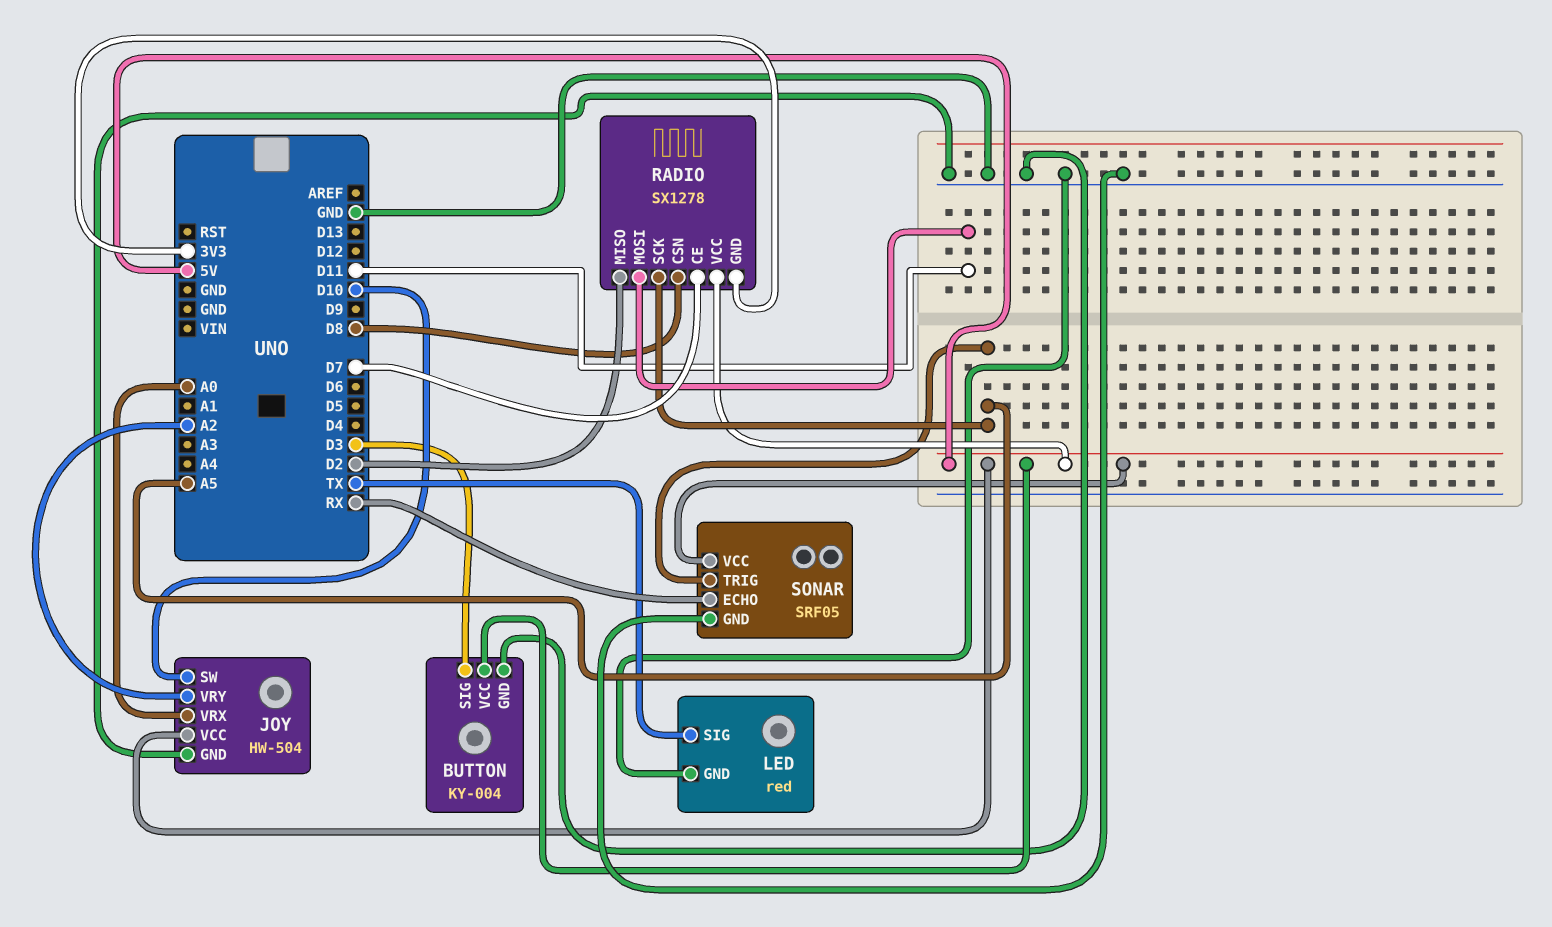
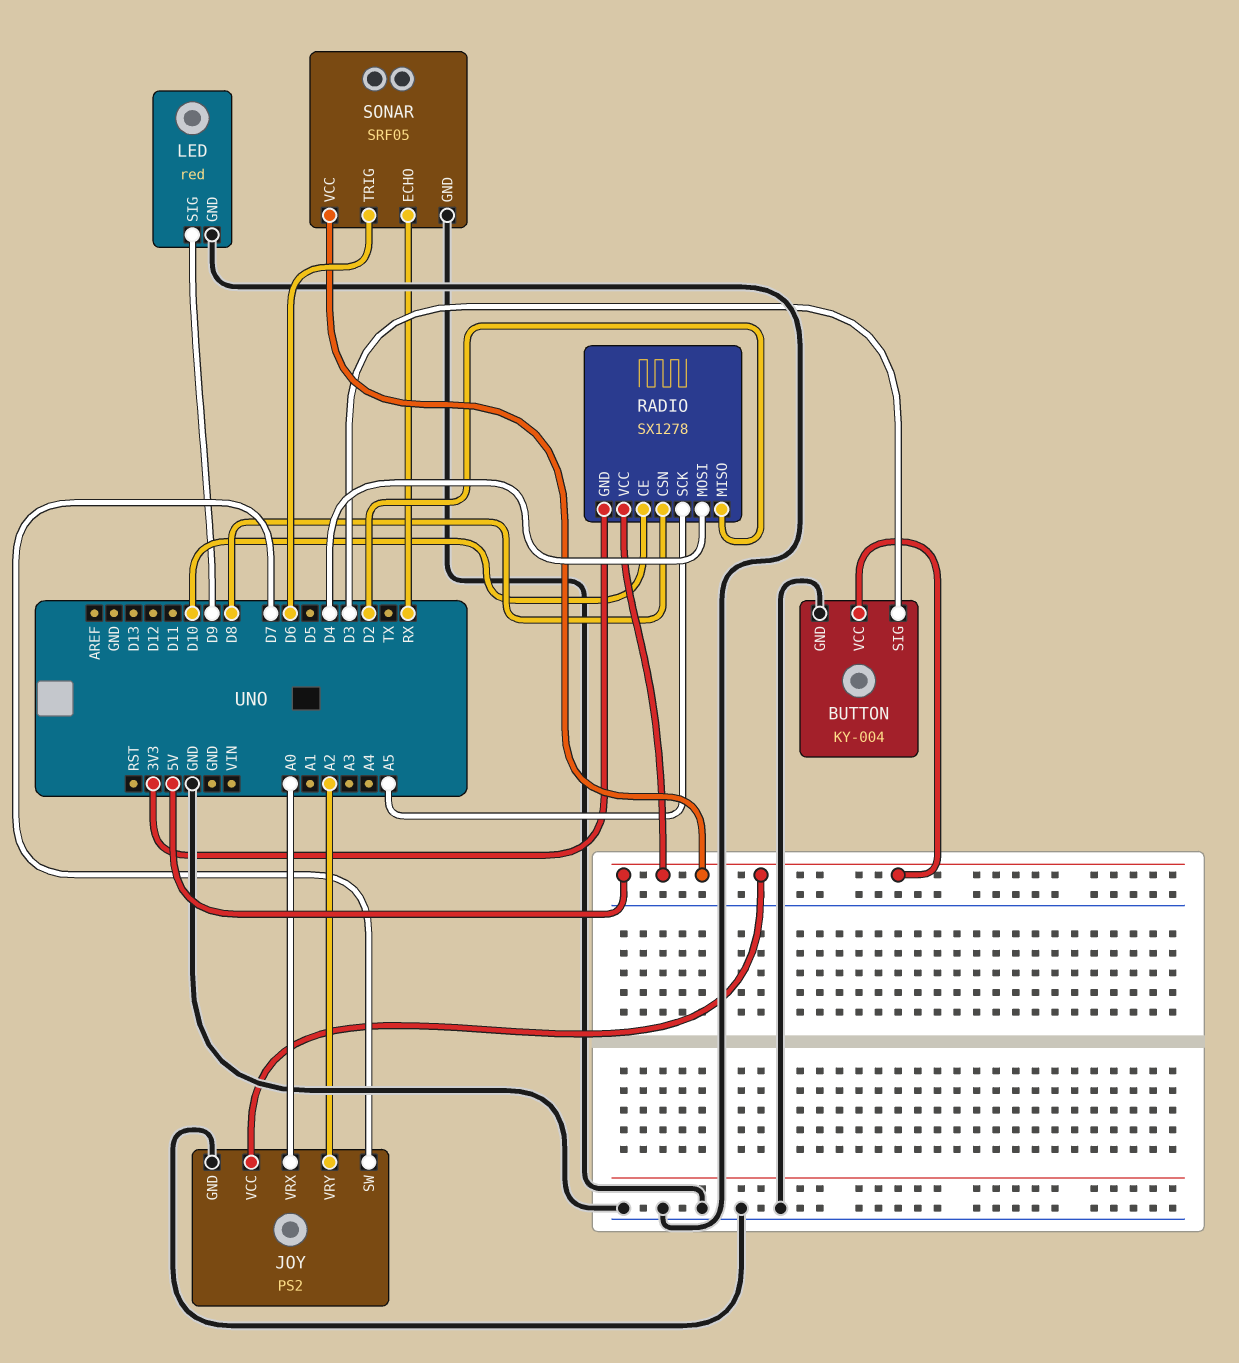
JOY: HW-504 -> PS2
JOY pin SW: D10 -> D7
LED pin SIG: TX -> D9
RADIO pin CE: D7 -> D10
RADIO pin MOSI: D11 -> D4
SONAR pin TRIG: A5 -> D6

